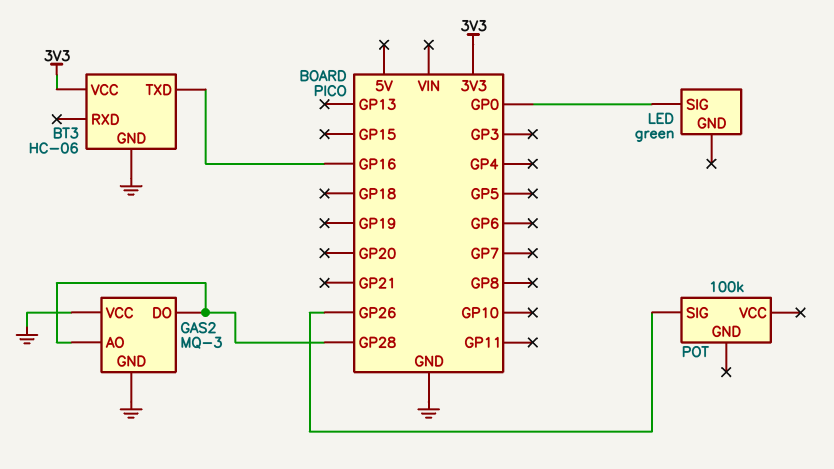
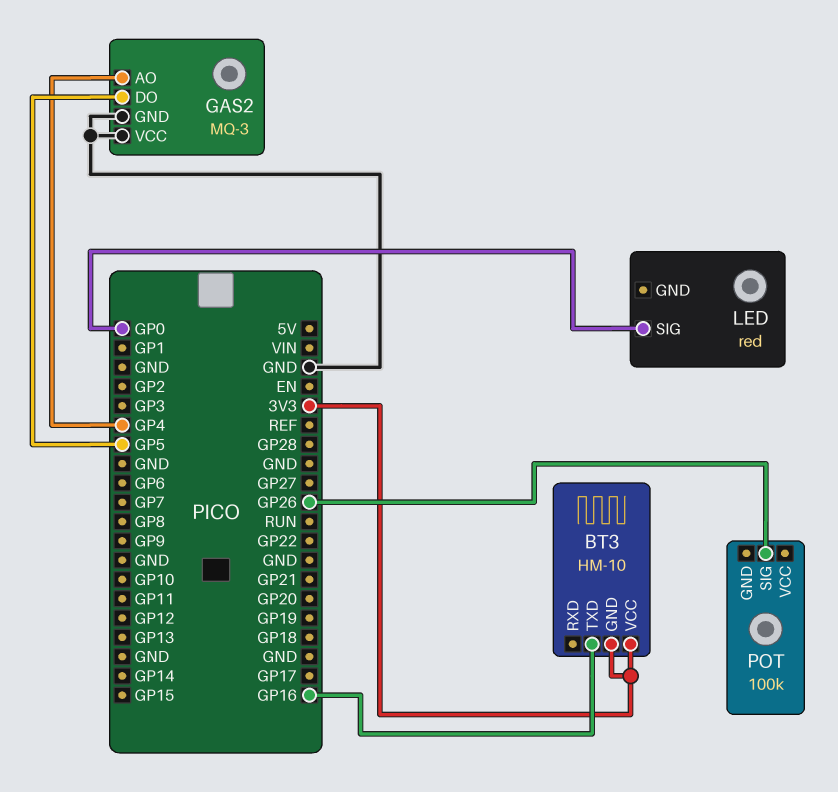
BT3: HC-06 -> HM-10
BT3 pin GND: GND -> 3V3
GAS2 pin AO: GP28 -> GP4
GAS2 pin DO: GP28 -> GP5
LED: green -> red

